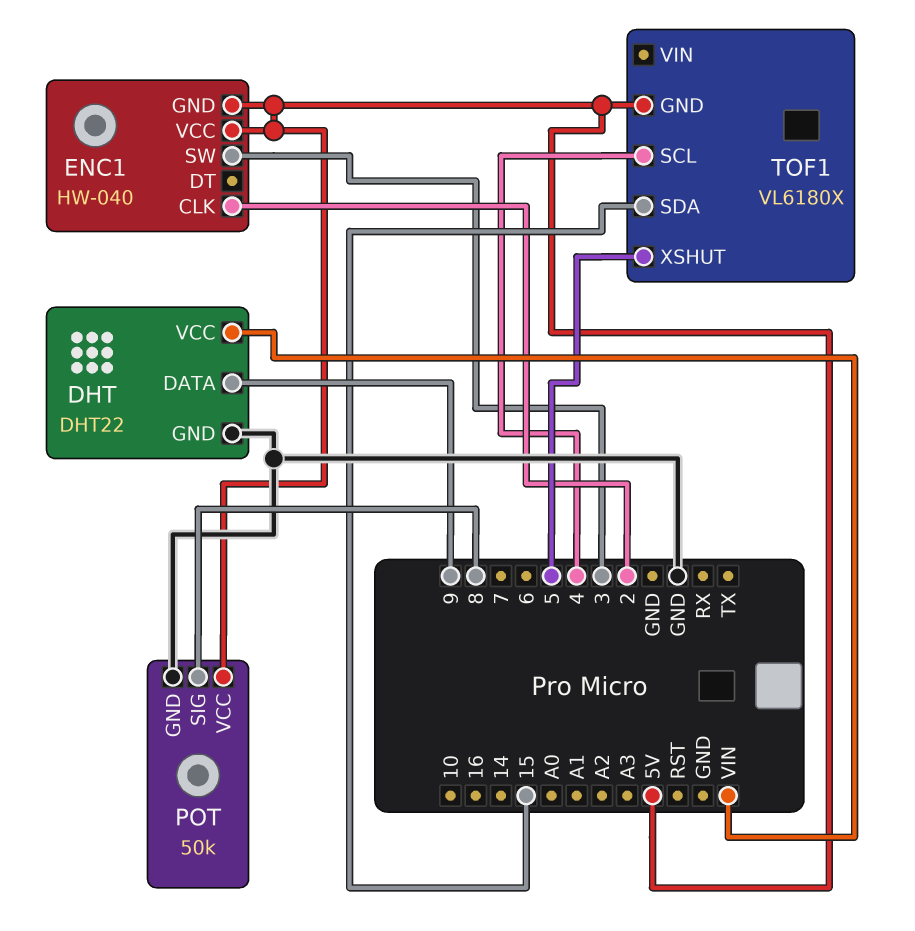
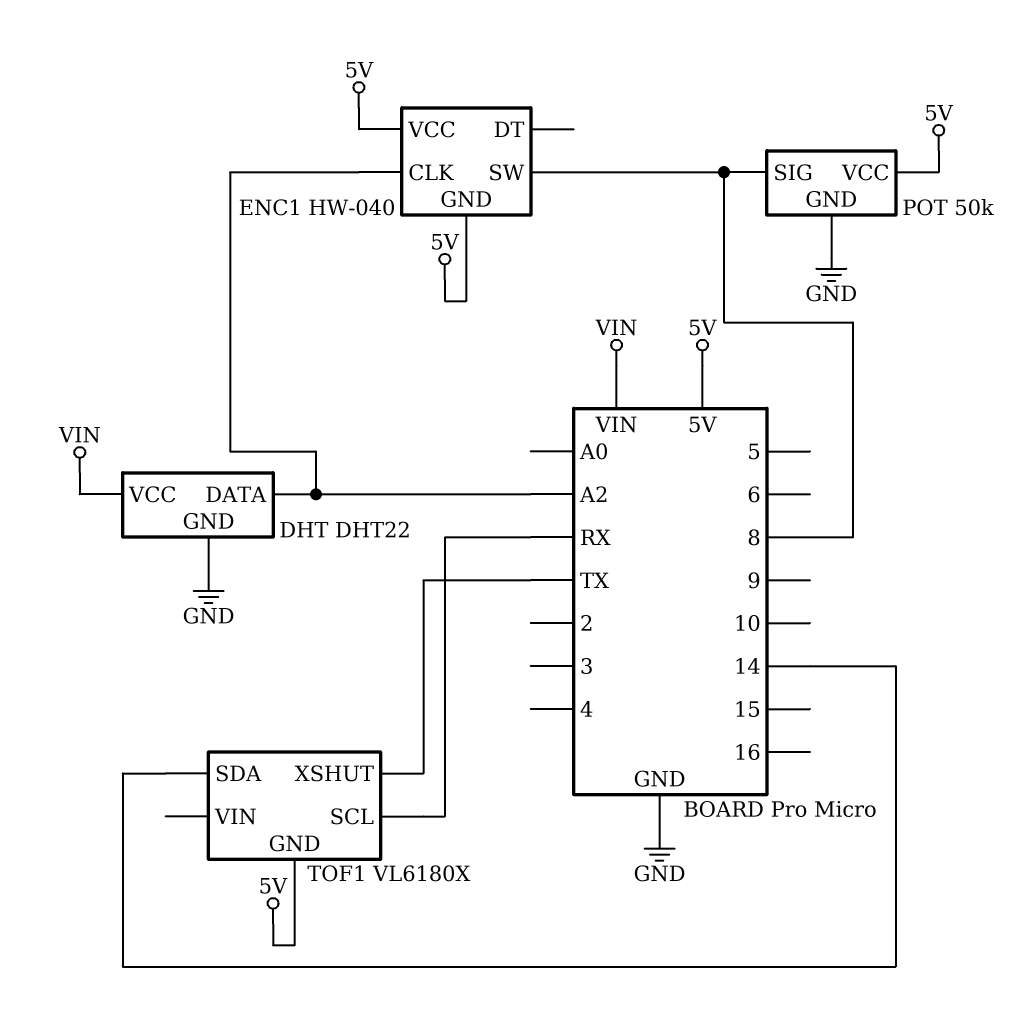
DHT pin DATA: 9 -> A2
ENC1 pin CLK: 2 -> A2
ENC1 pin SW: 3 -> 8
TOF1 pin SCL: 4 -> RX
TOF1 pin SDA: 15 -> 14
TOF1 pin XSHUT: 5 -> TX

